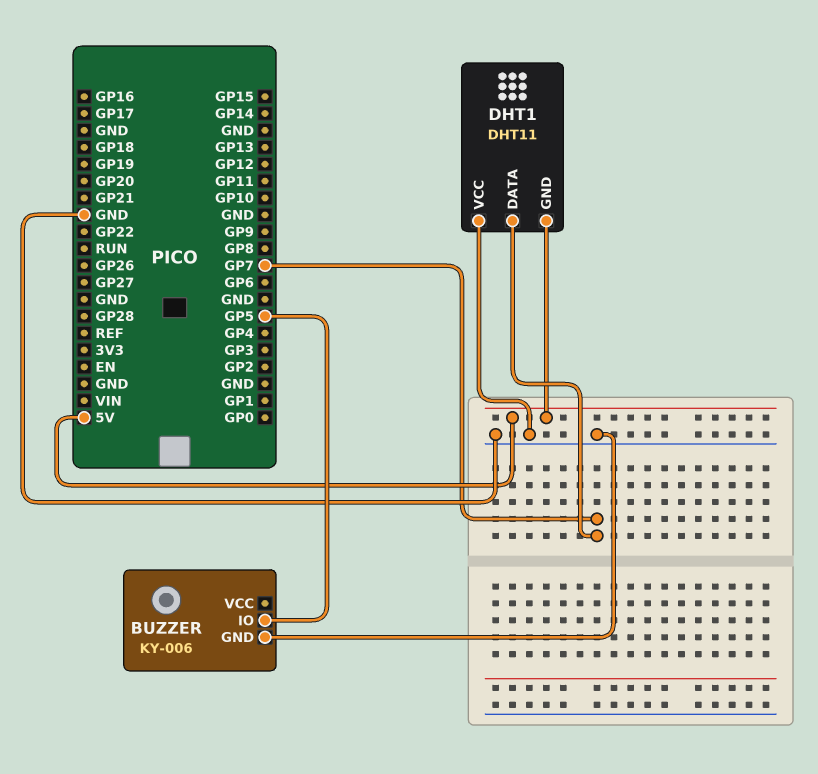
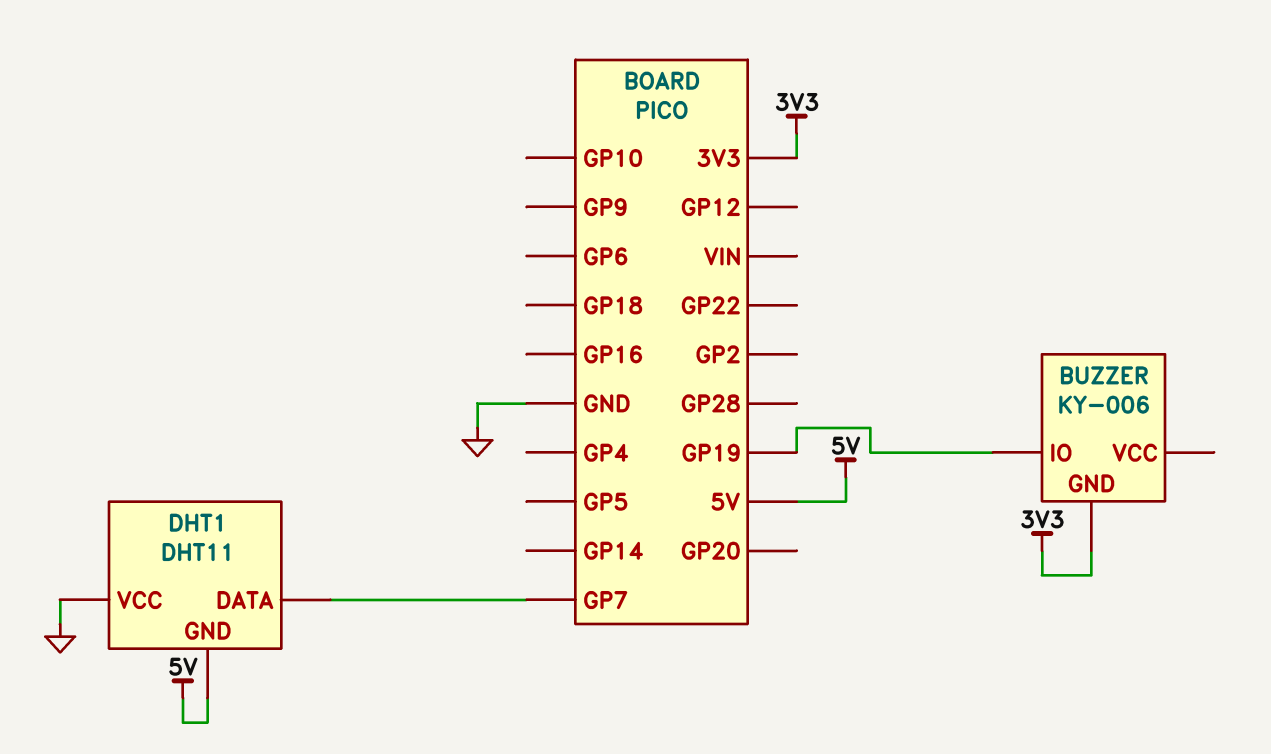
BUZZER pin GND: GND -> 3V3
BUZZER pin IO: GP5 -> GP19

